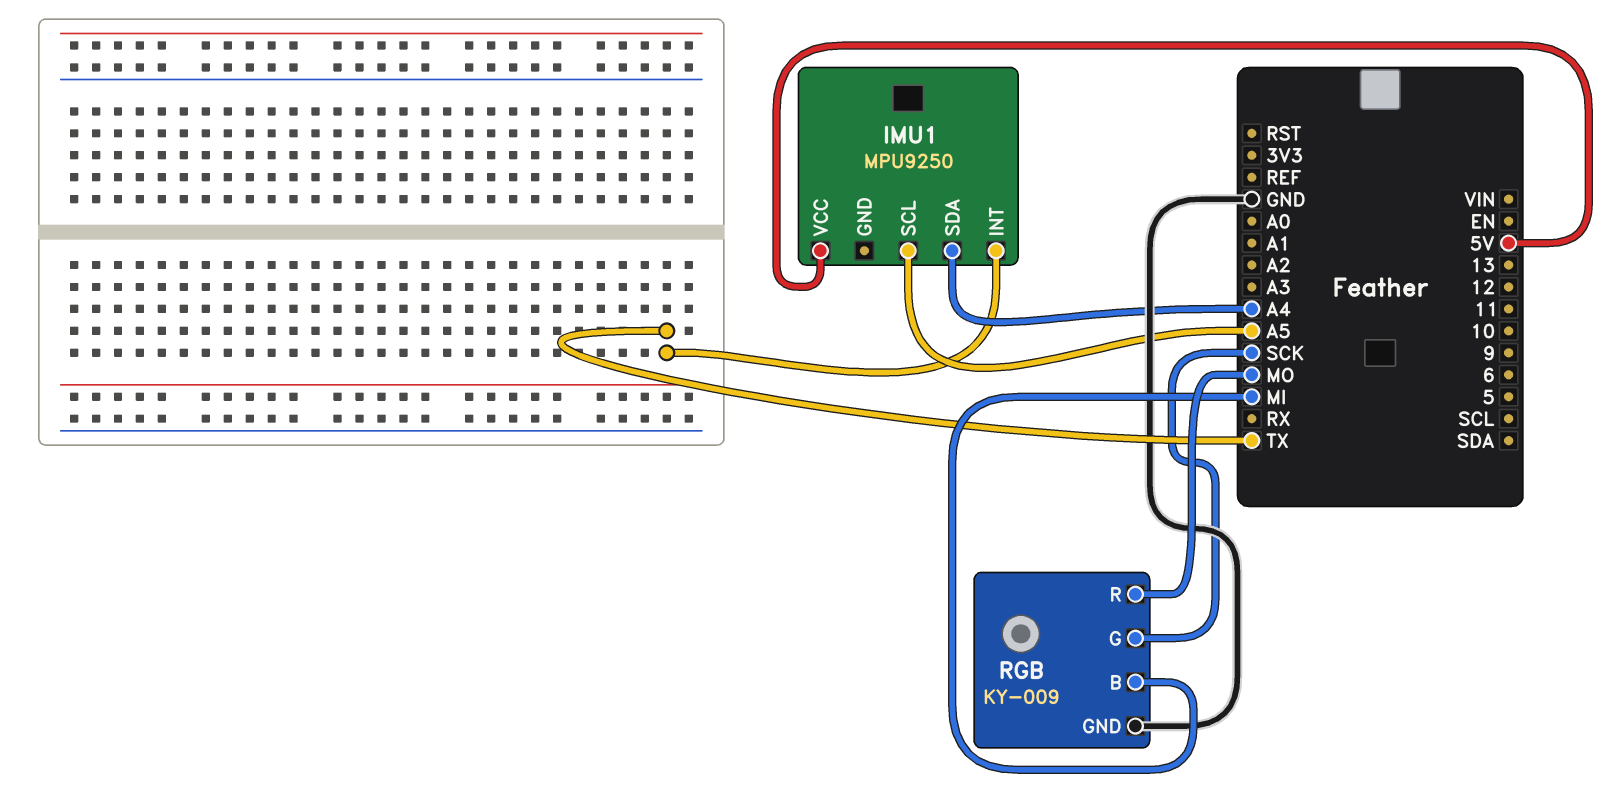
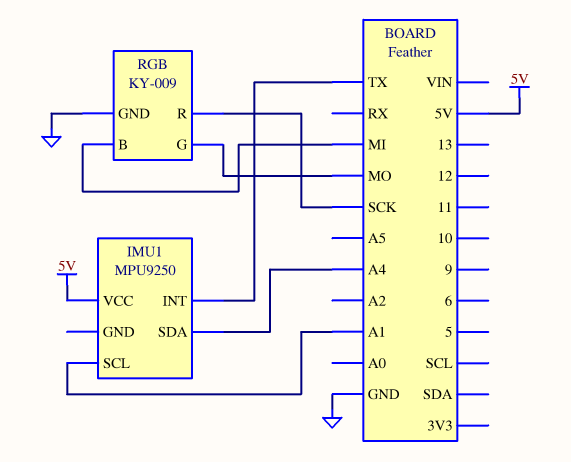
IMU1 pin SCL: A5 -> A1
RGB pin G: SCK -> MO
RGB pin R: MO -> SCK

